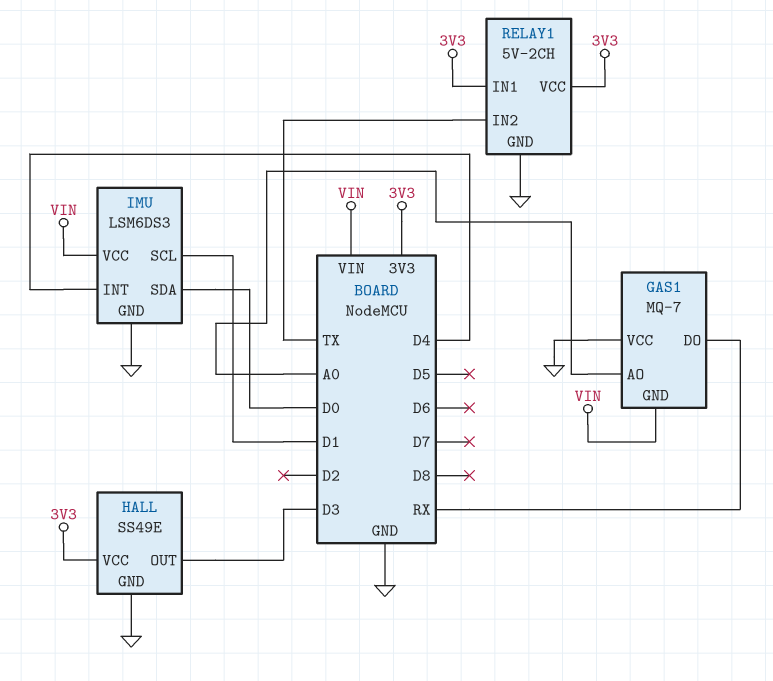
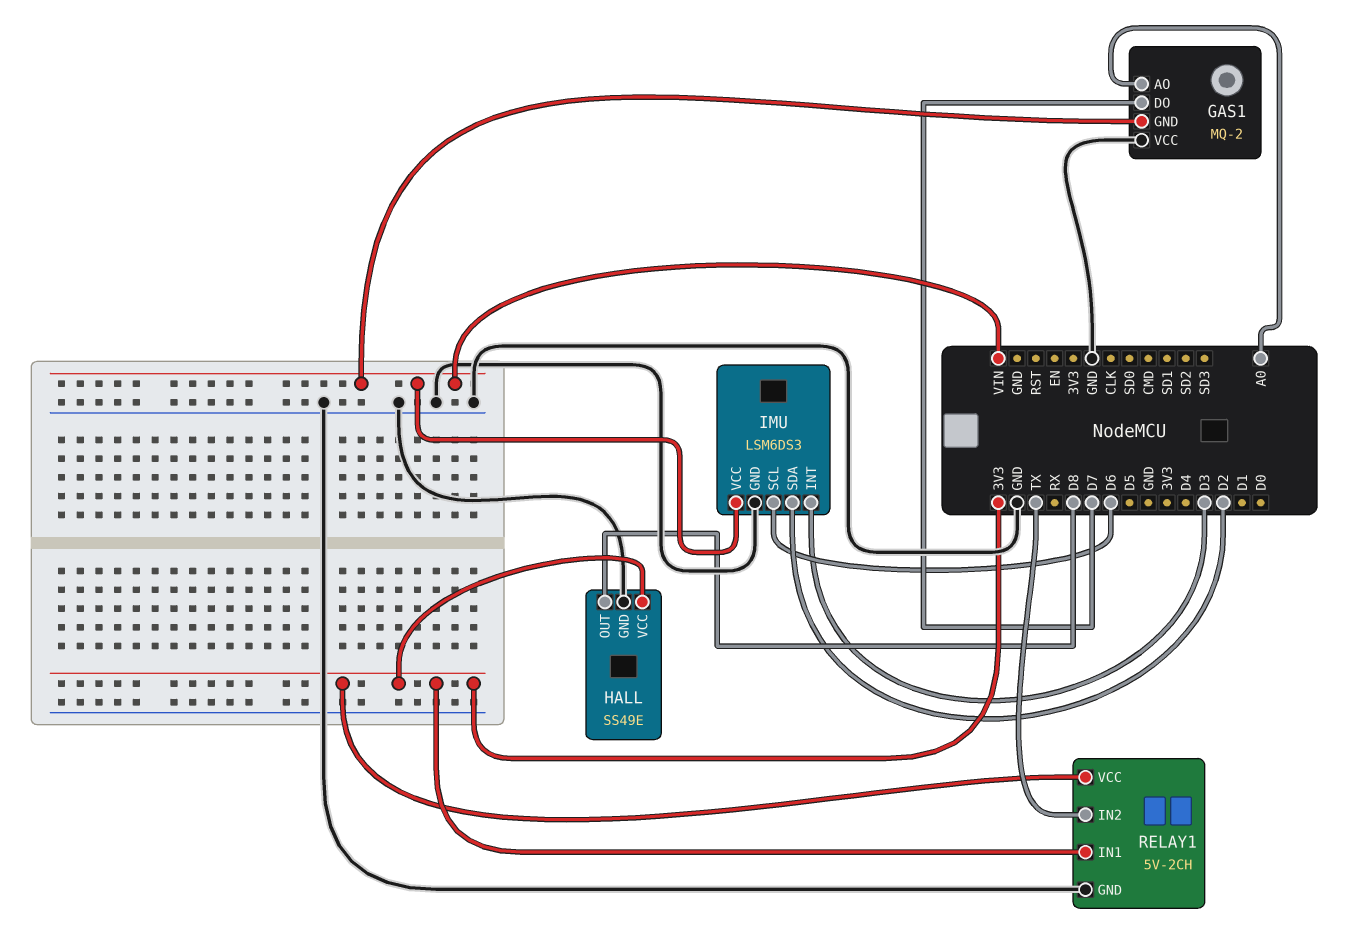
GAS1: MQ-7 -> MQ-2
GAS1 pin DO: RX -> D7
HALL pin OUT: D3 -> D8
IMU pin INT: D4 -> D3
IMU pin SCL: D1 -> D6
IMU pin SDA: D0 -> D2

